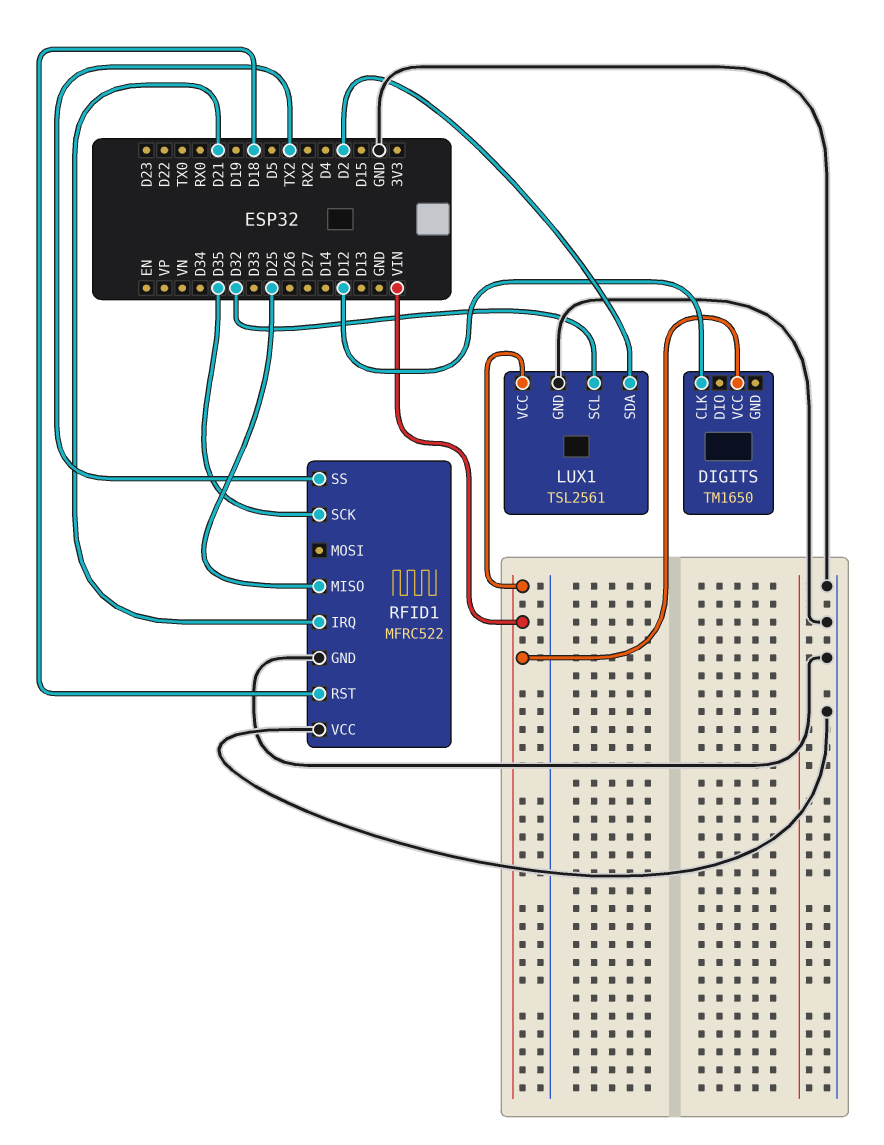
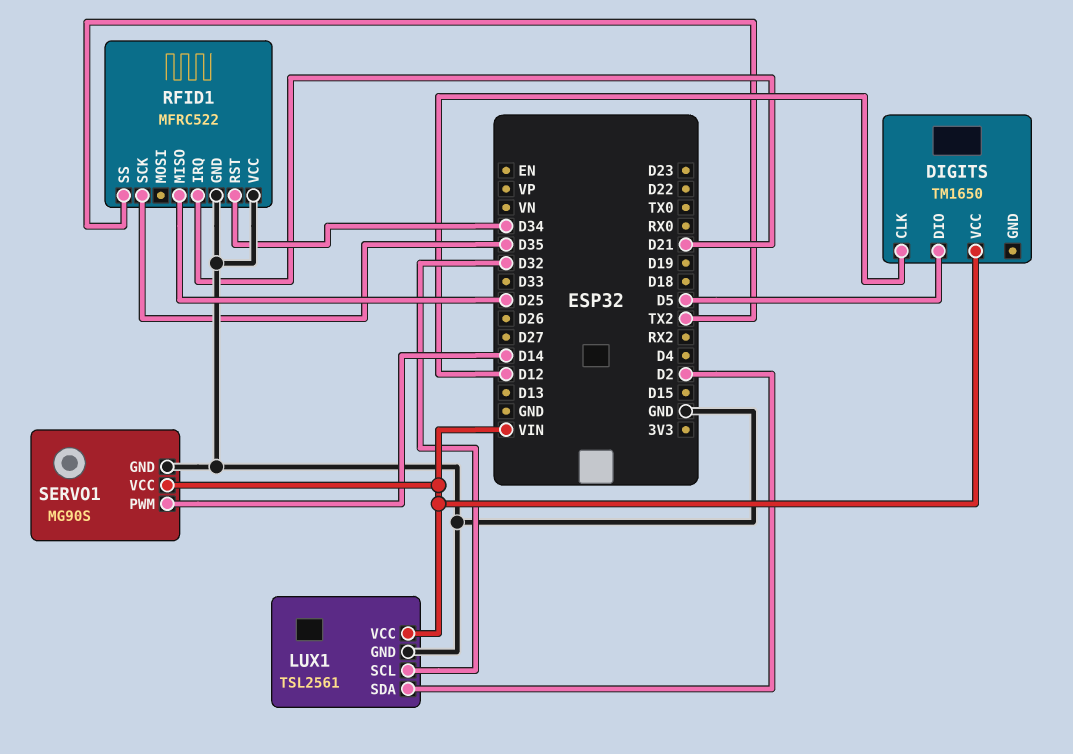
DIGITS pin DIO: none -> D5
RFID1 pin RST: D18 -> D34
SERVO1: none -> MG90S
SERVO1 pin GND: none -> GND
SERVO1 pin PWM: none -> D14
SERVO1 pin VCC: none -> VIN

